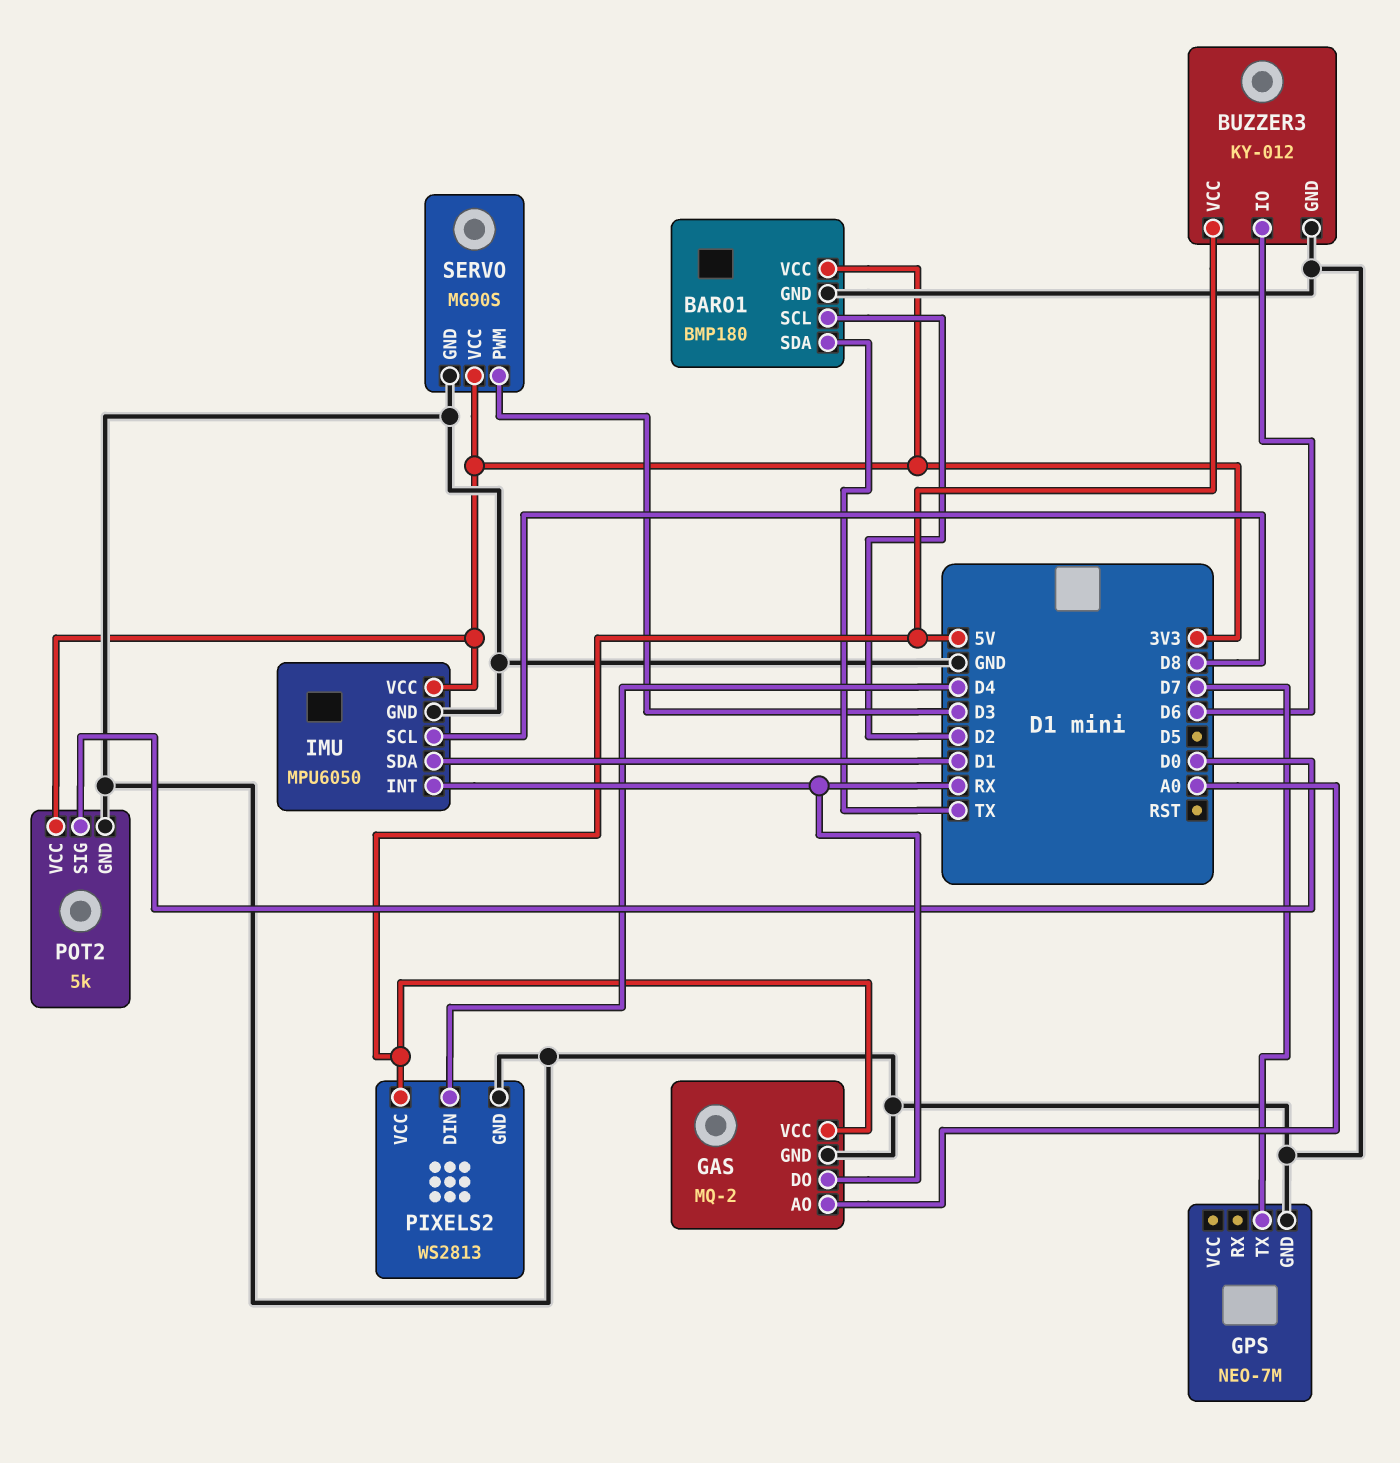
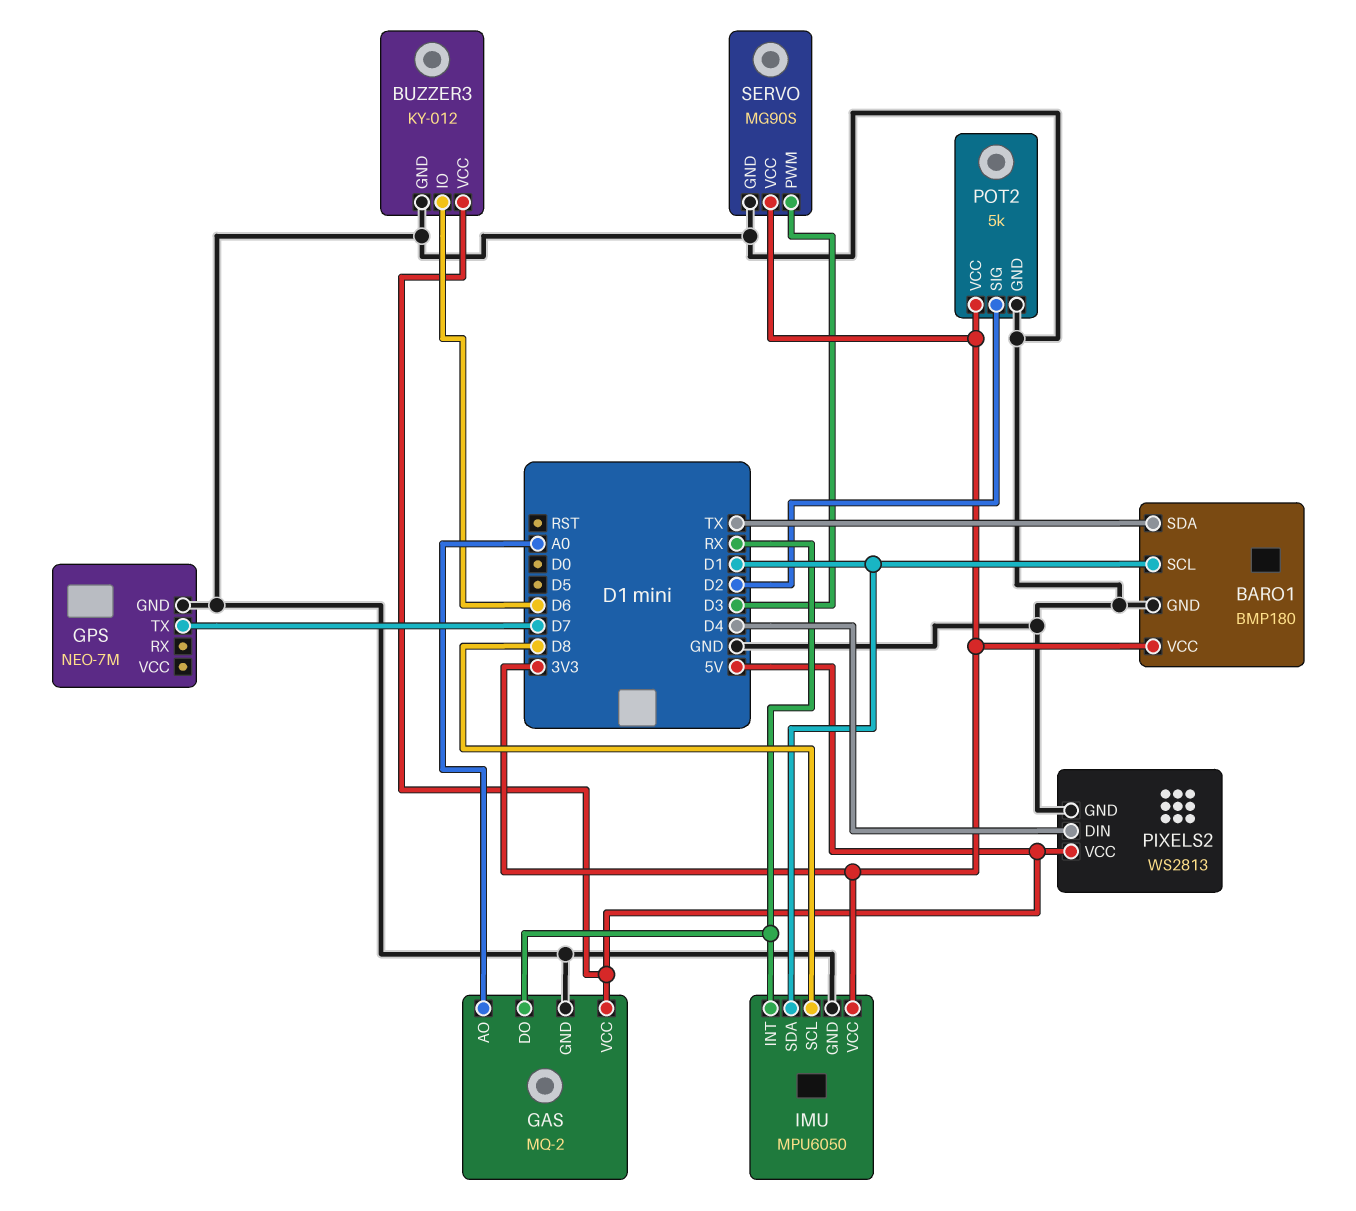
BARO1 pin SCL: D2 -> D1
POT2 pin SIG: D0 -> D2

